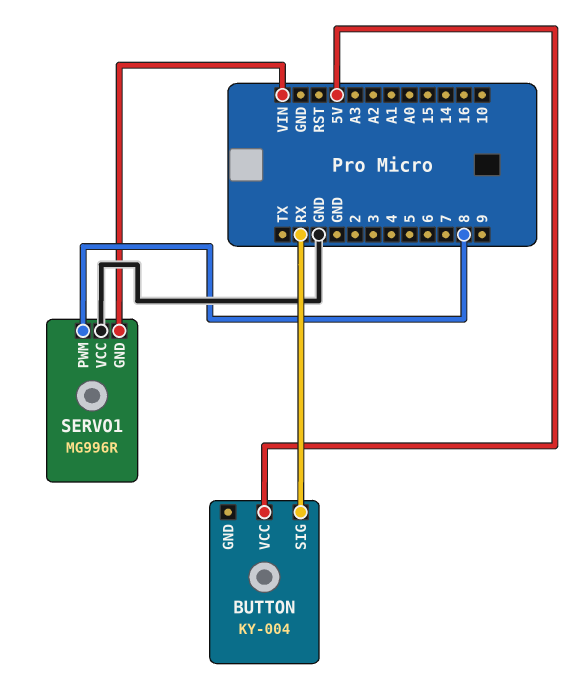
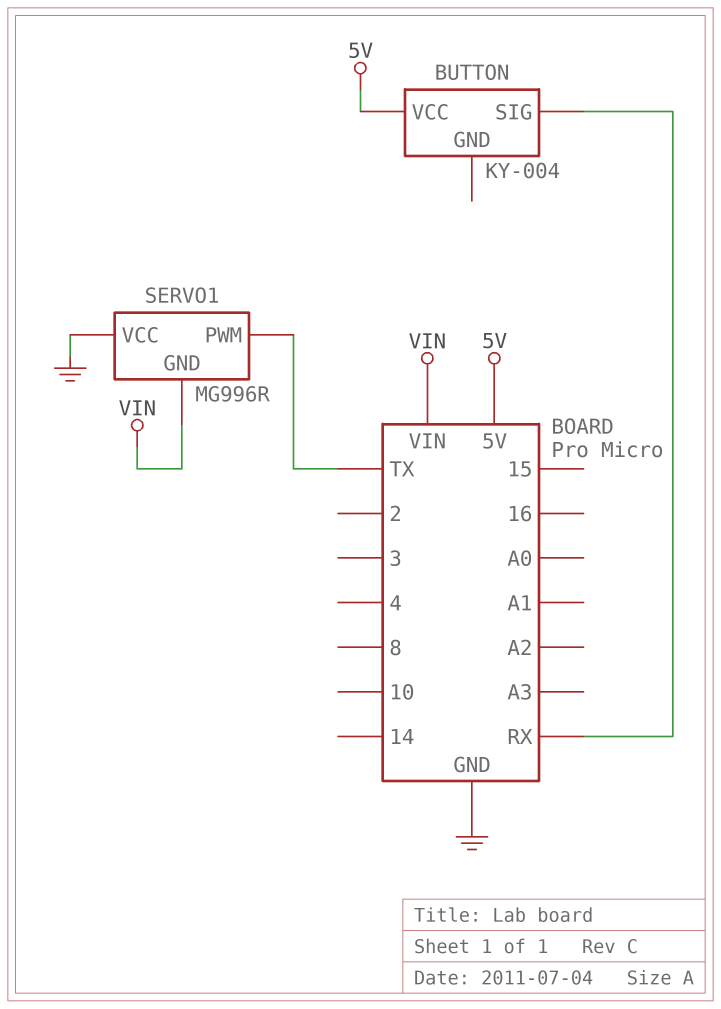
SERVO1 pin PWM: 8 -> TX

